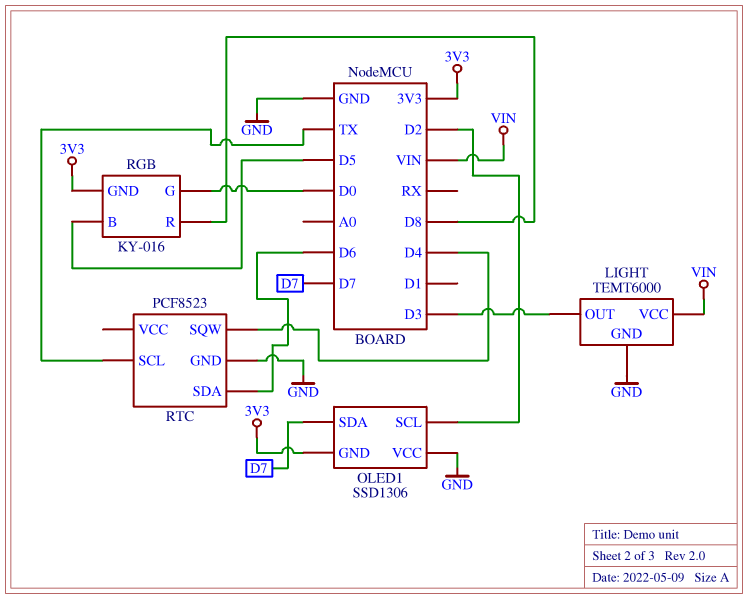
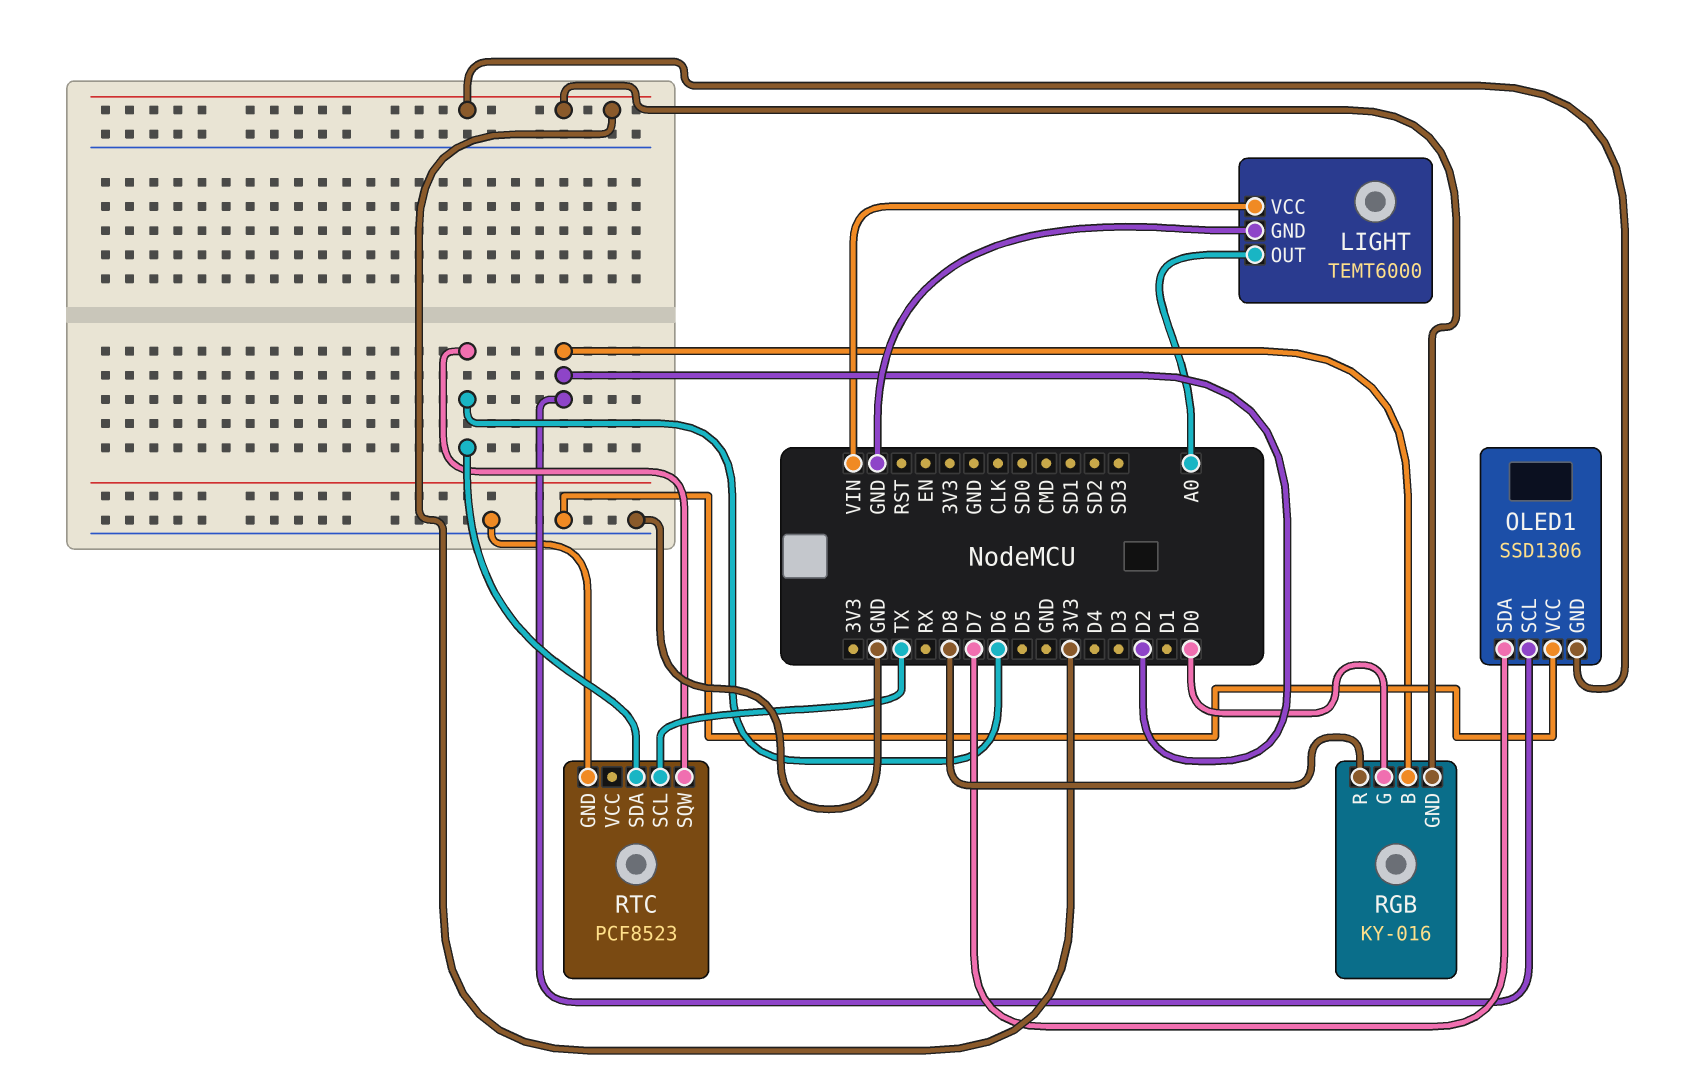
LIGHT pin OUT: D3 -> A0
RGB pin B: D5 -> D2
RTC pin SQW: D4 -> D6

